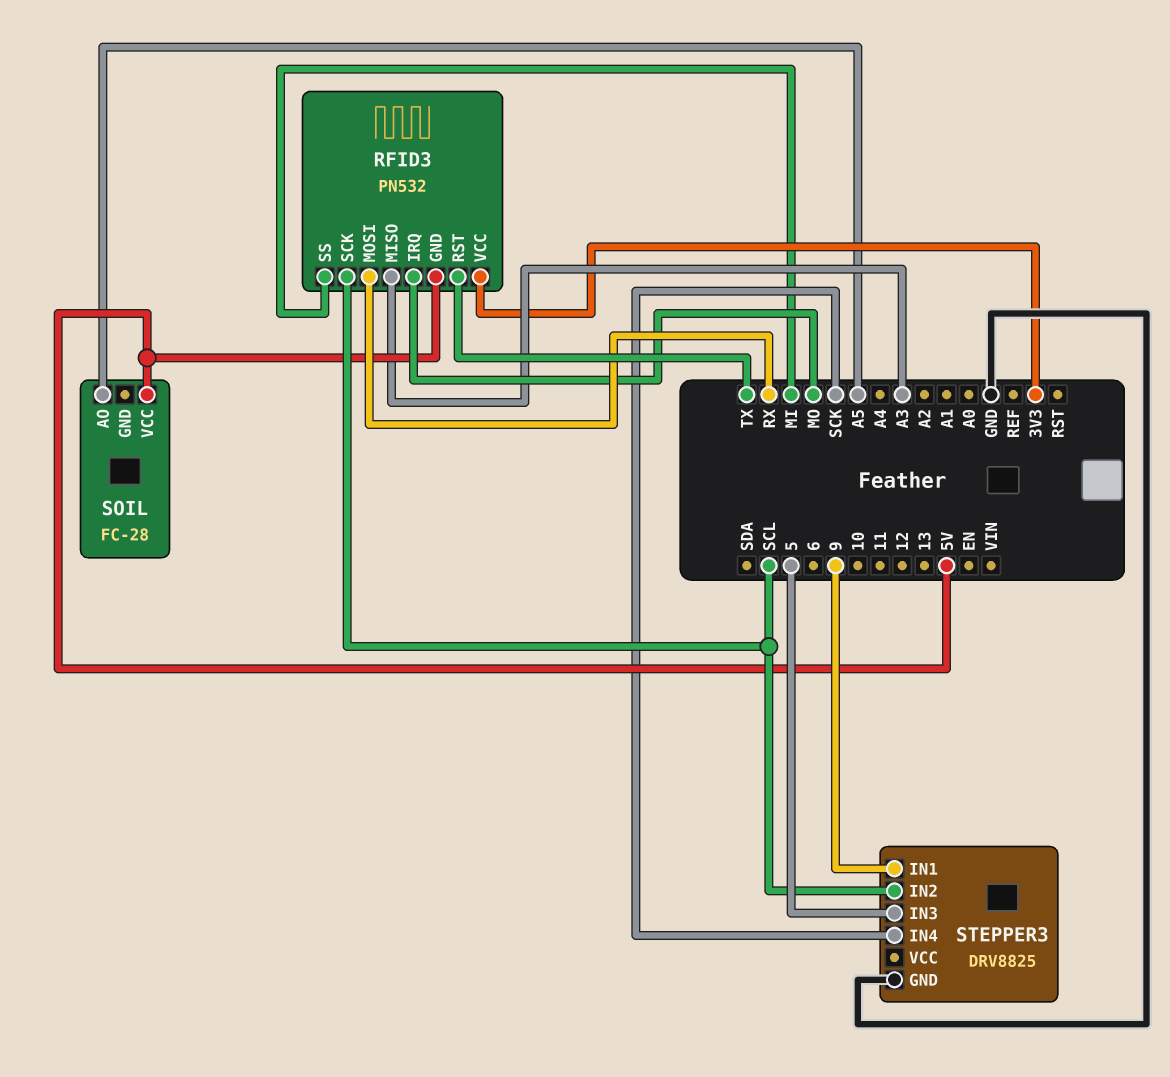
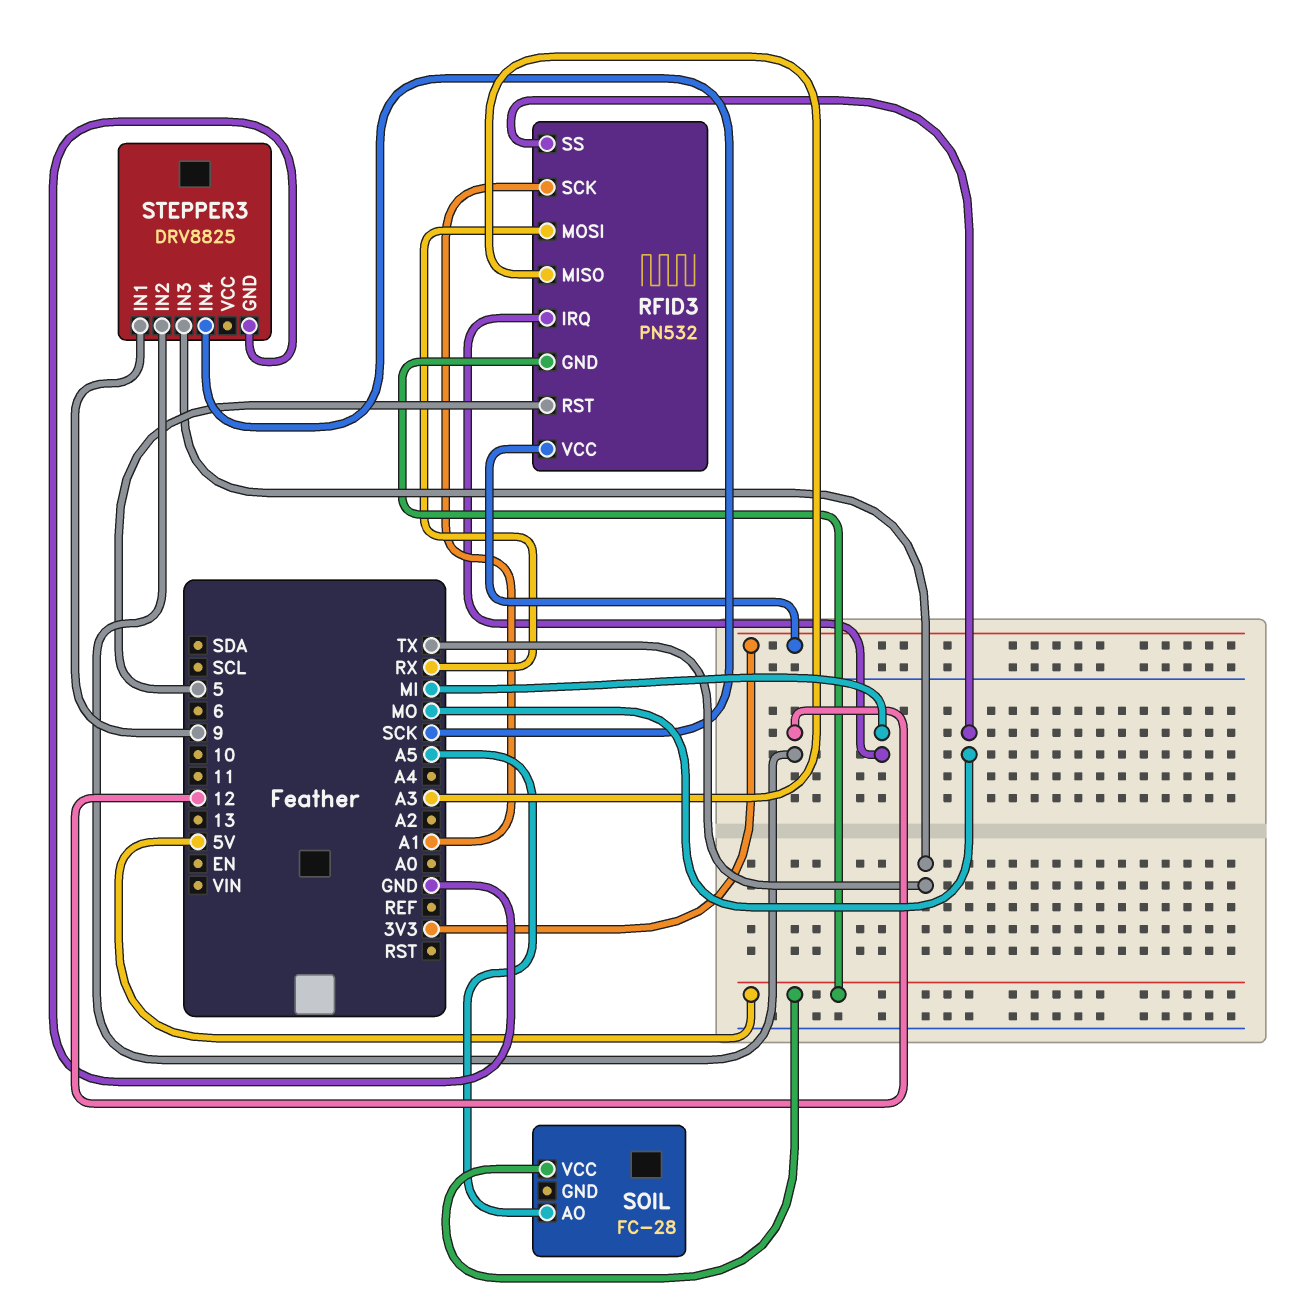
RFID3 pin IRQ: MO -> MI
RFID3 pin RST: TX -> 5
RFID3 pin SCK: SCL -> A1
RFID3 pin SS: MI -> MO
STEPPER3 pin IN2: SCL -> 12
STEPPER3 pin IN3: 5 -> TX

